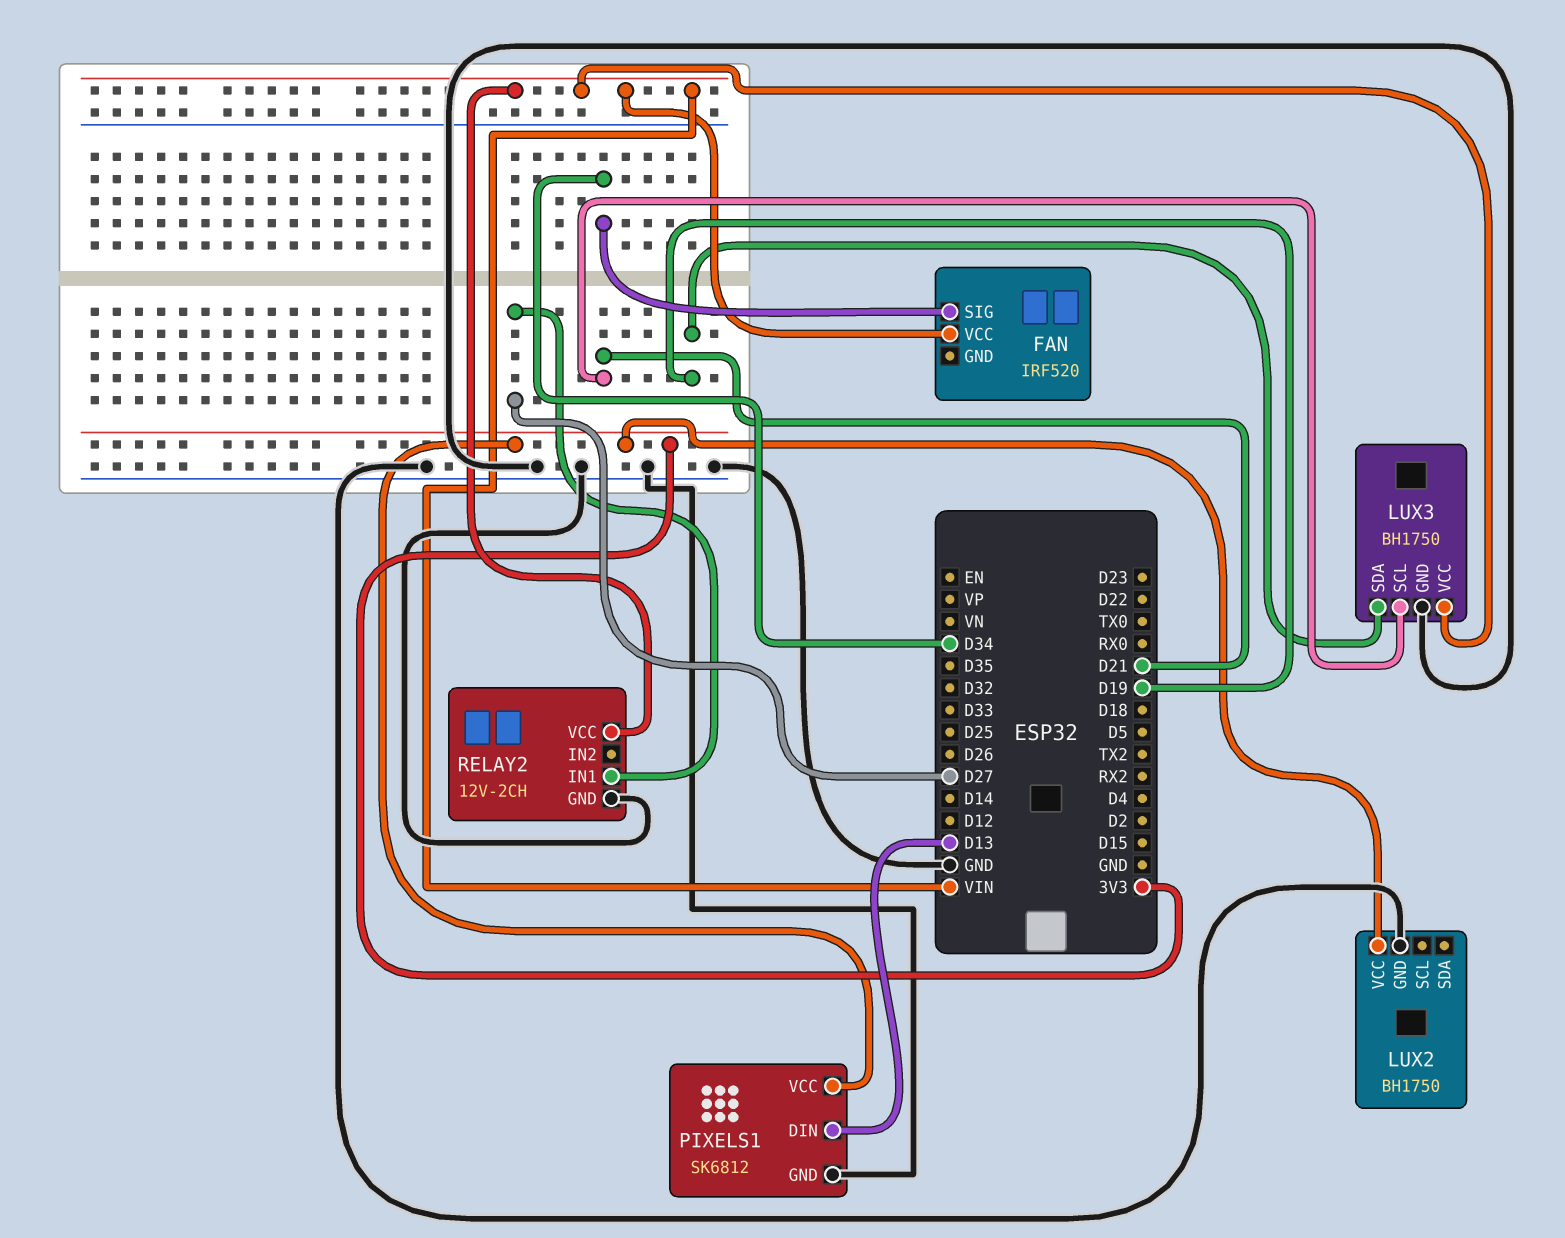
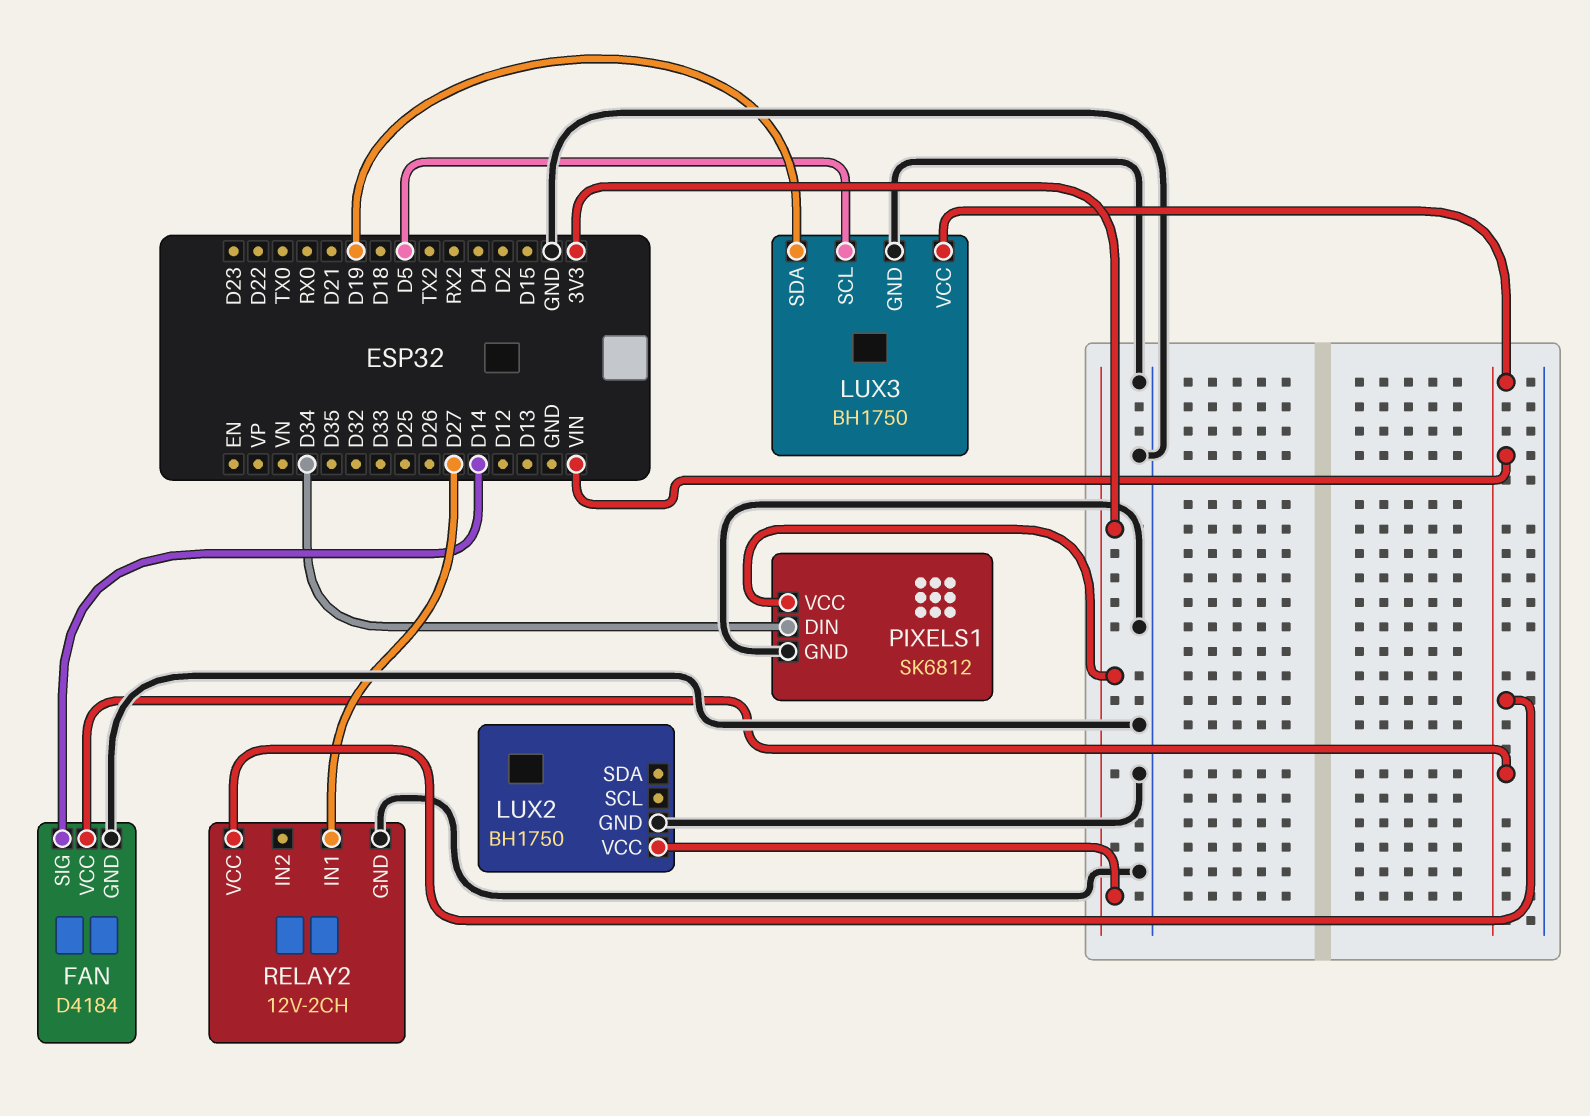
FAN: IRF520 -> D4184
FAN pin GND: none -> GND
FAN pin SIG: D34 -> D14
LUX3 pin SCL: D21 -> D5
PIXELS1 pin DIN: D13 -> D34

